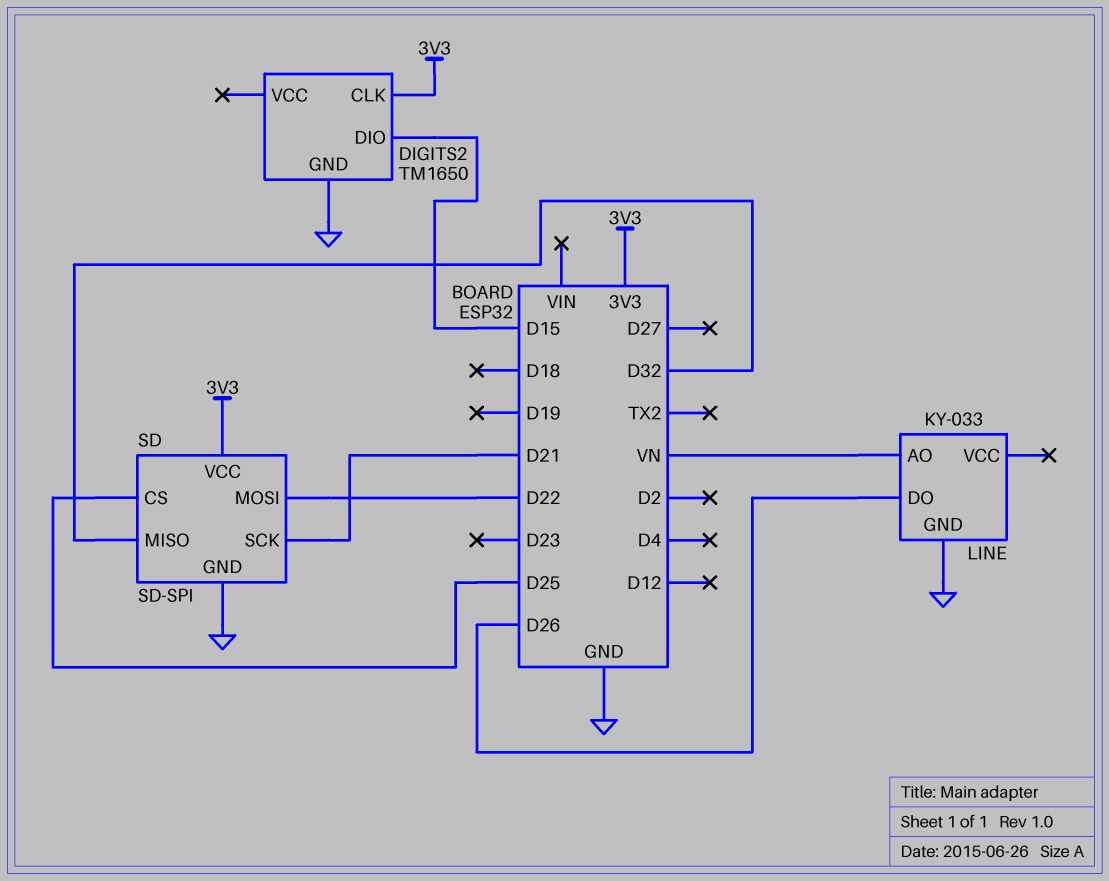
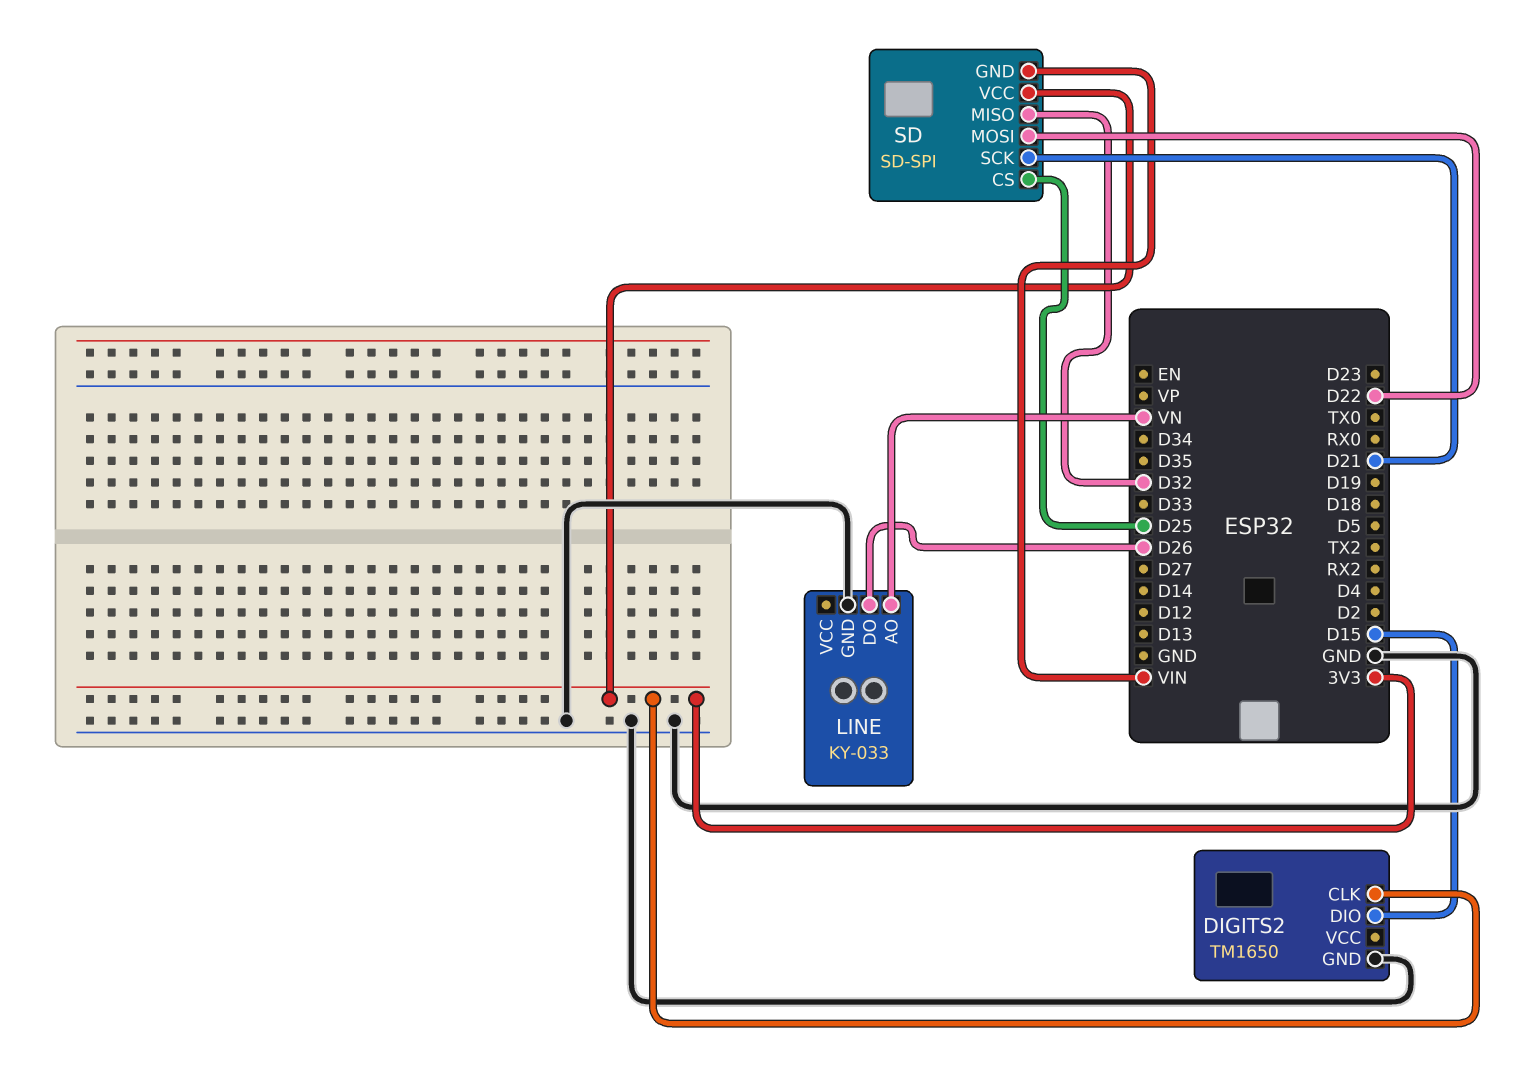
SD pin GND: GND -> VIN

